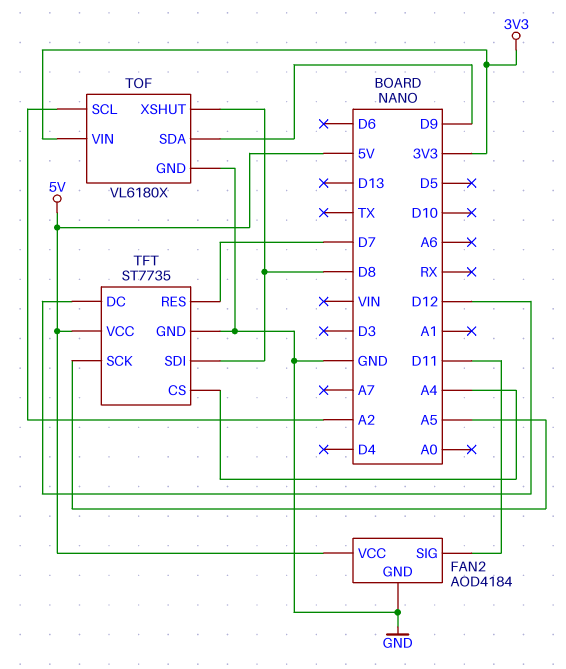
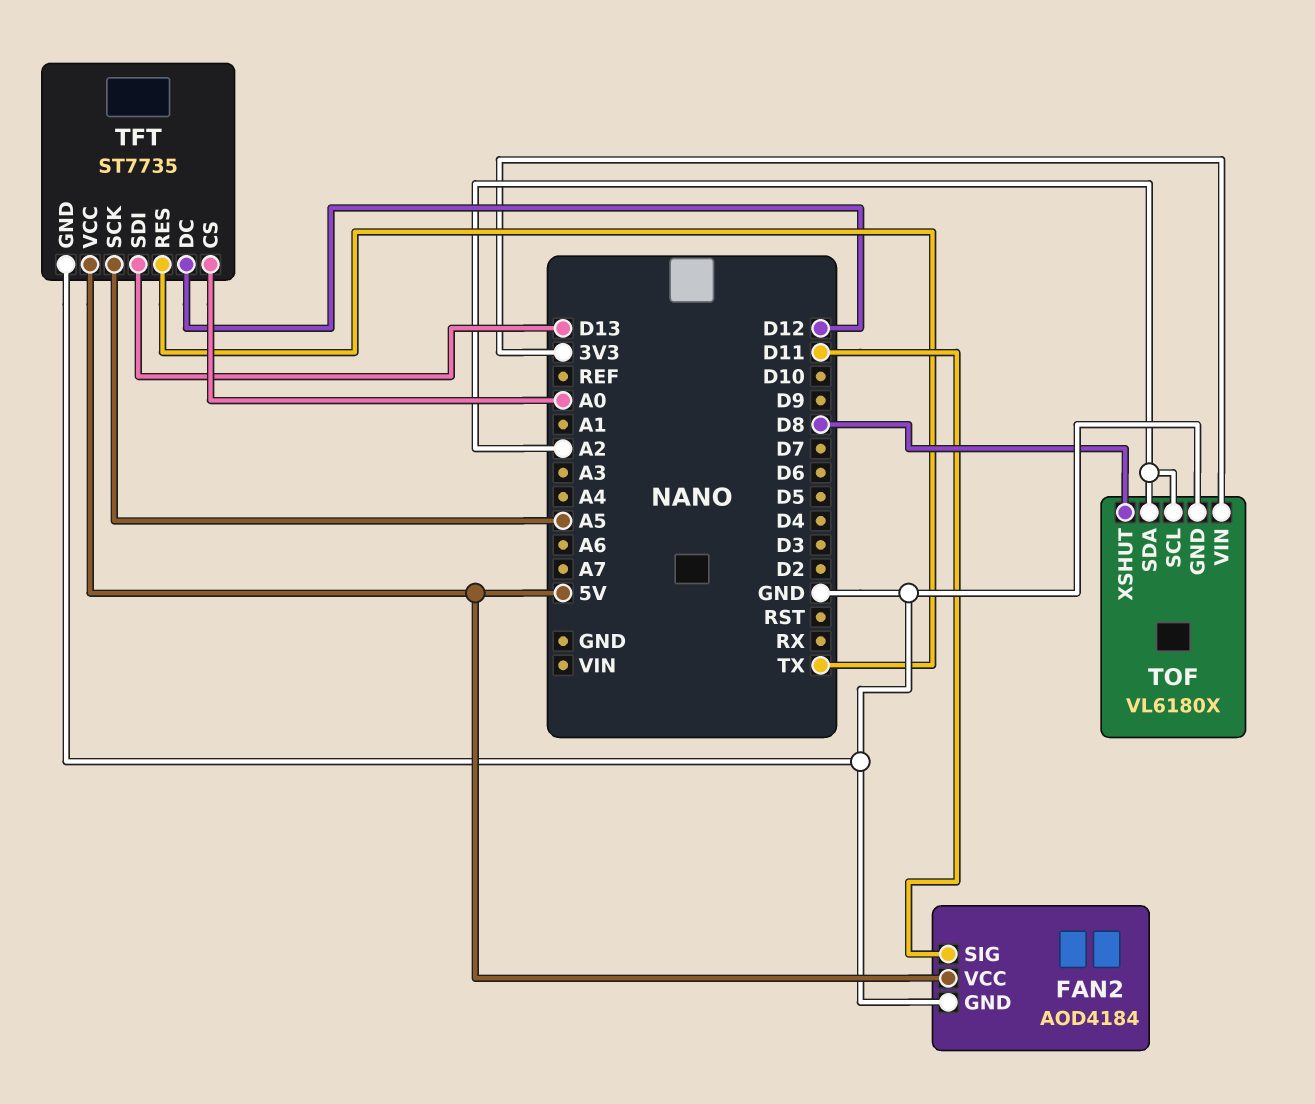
TFT pin CS: A4 -> A0
TFT pin RES: D7 -> TX
TFT pin SDI: D8 -> D13
TOF pin SDA: D9 -> A2

